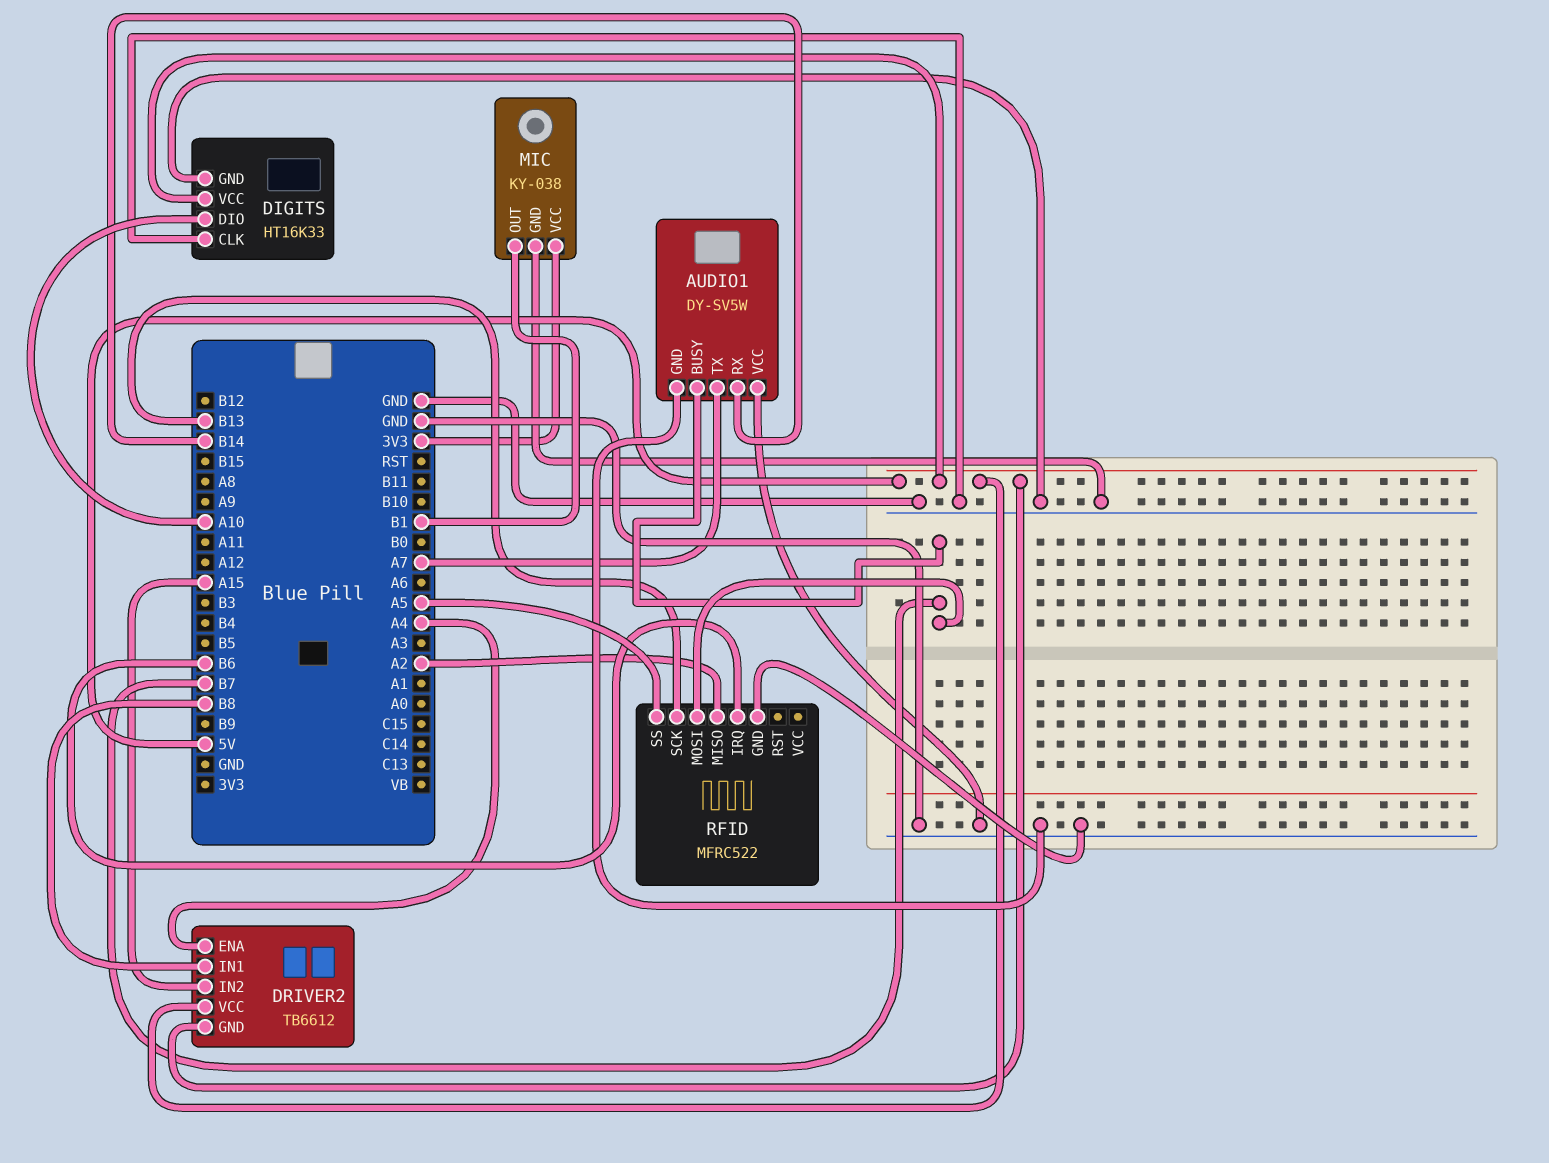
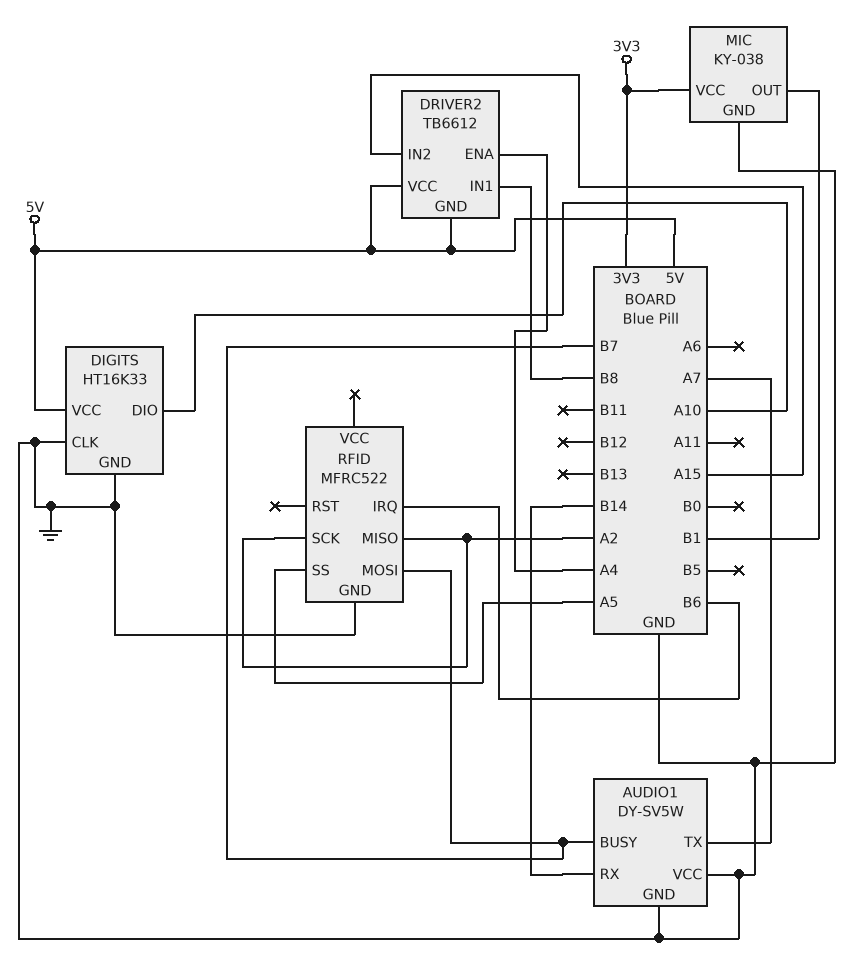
RFID pin SCK: B13 -> A2

